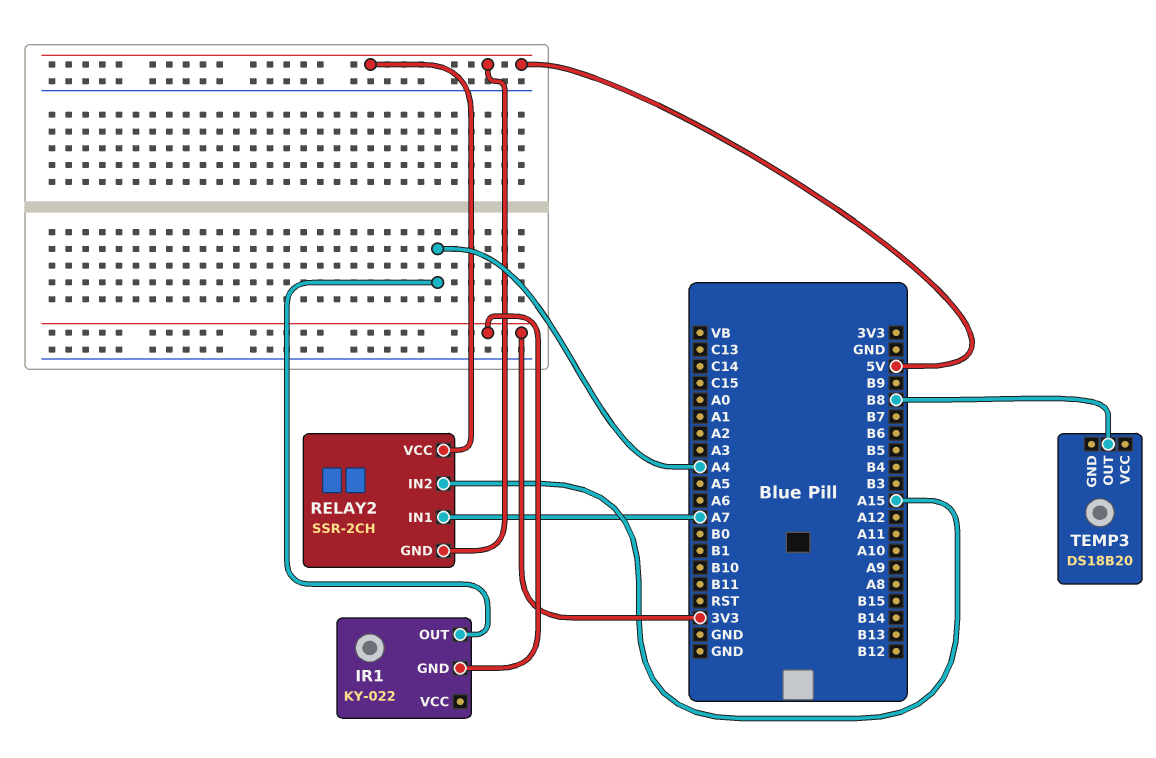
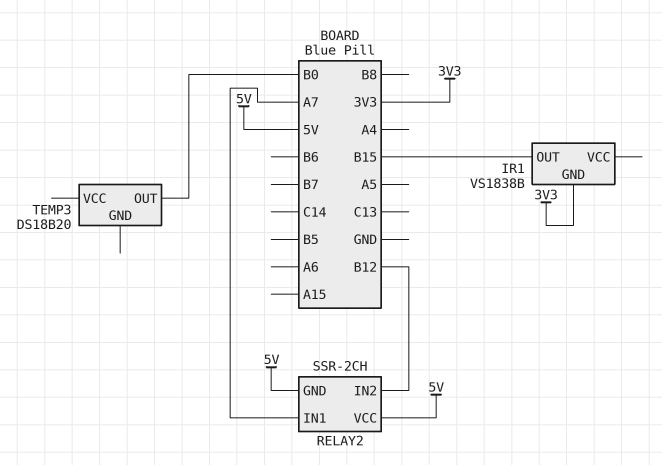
IR1: KY-022 -> VS1838B
IR1 pin OUT: A4 -> B15
RELAY2 pin IN2: A15 -> B12
TEMP3 pin OUT: B8 -> B0

